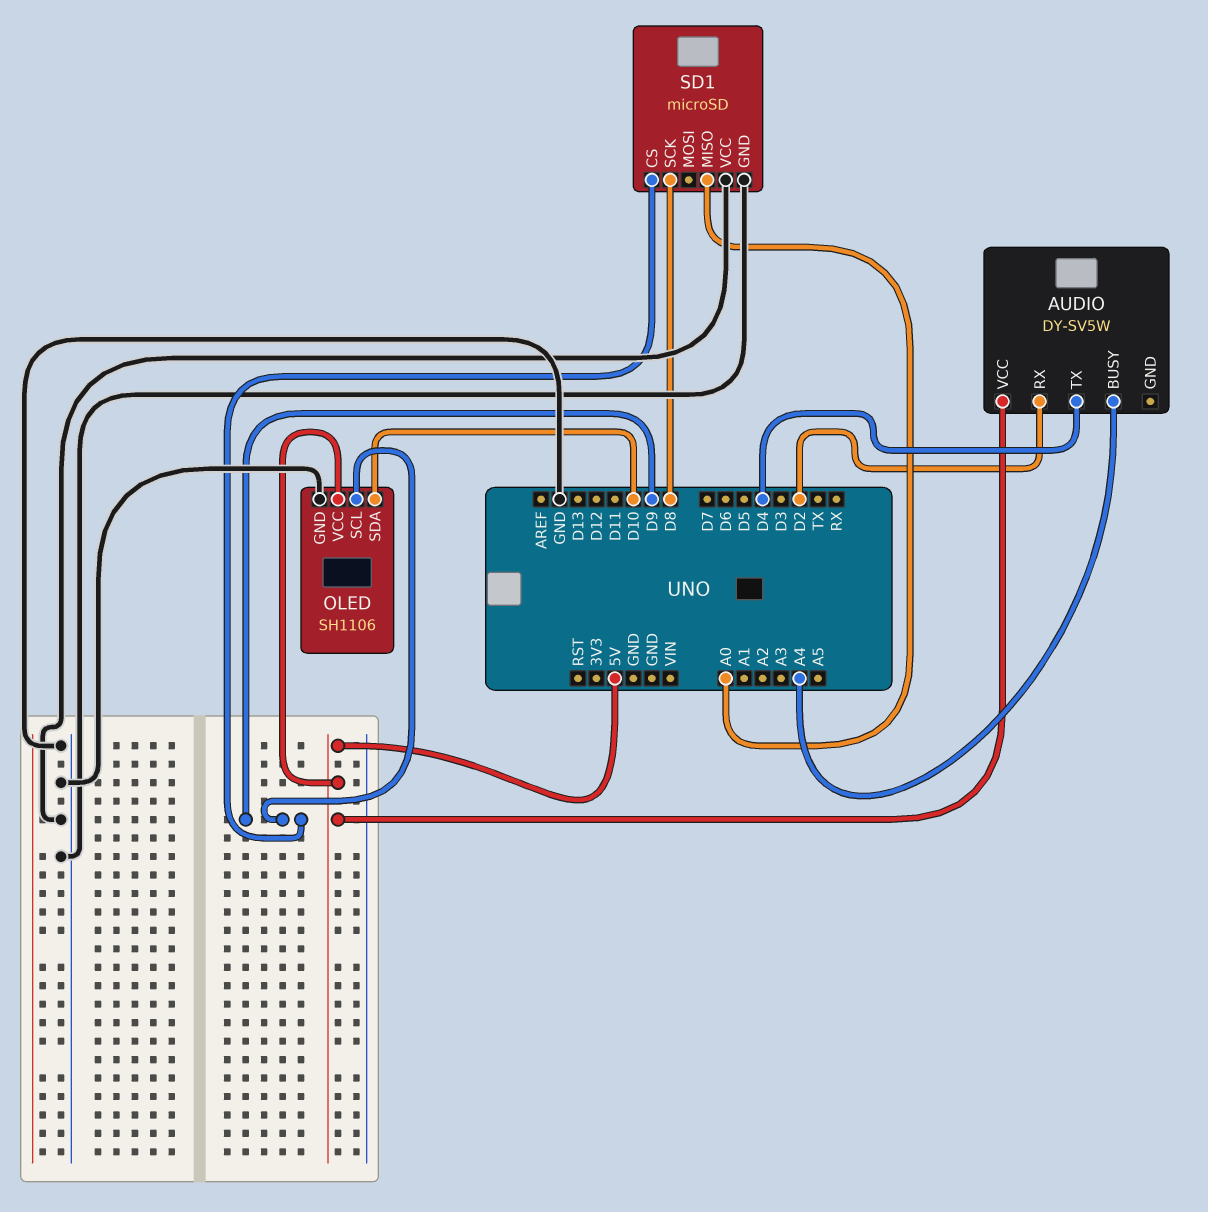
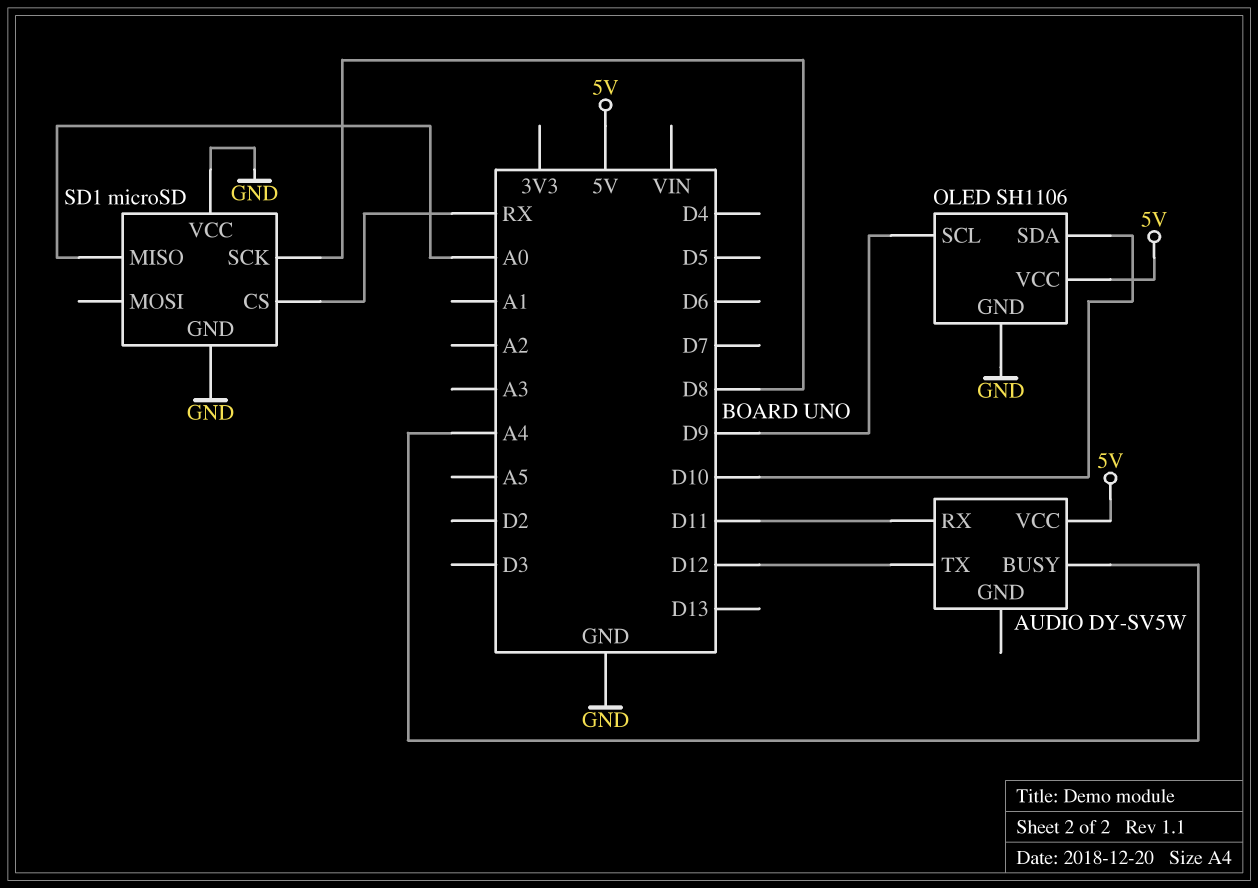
AUDIO pin RX: D2 -> D11
AUDIO pin TX: D4 -> D12
SD1 pin CS: D9 -> RX

